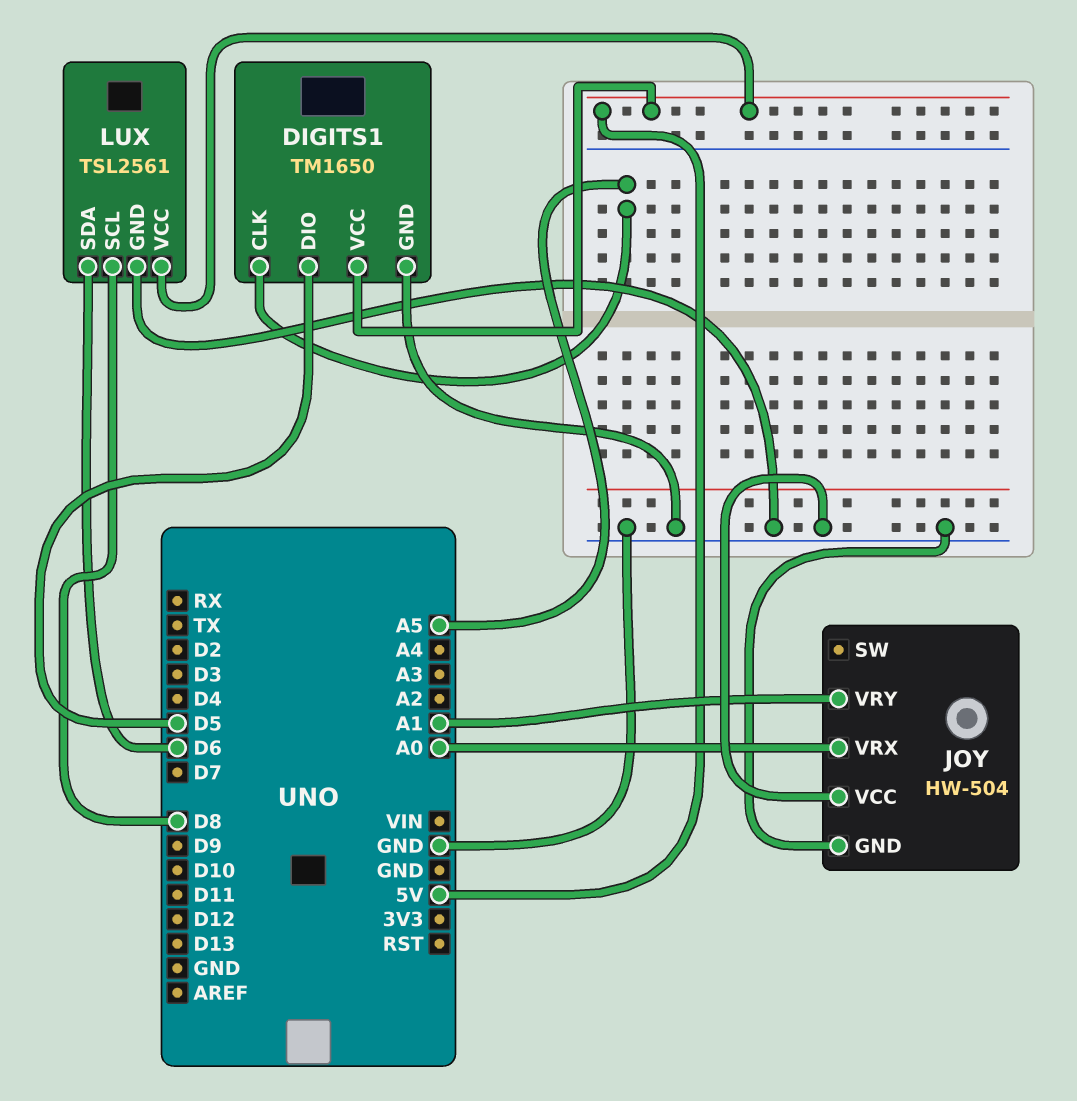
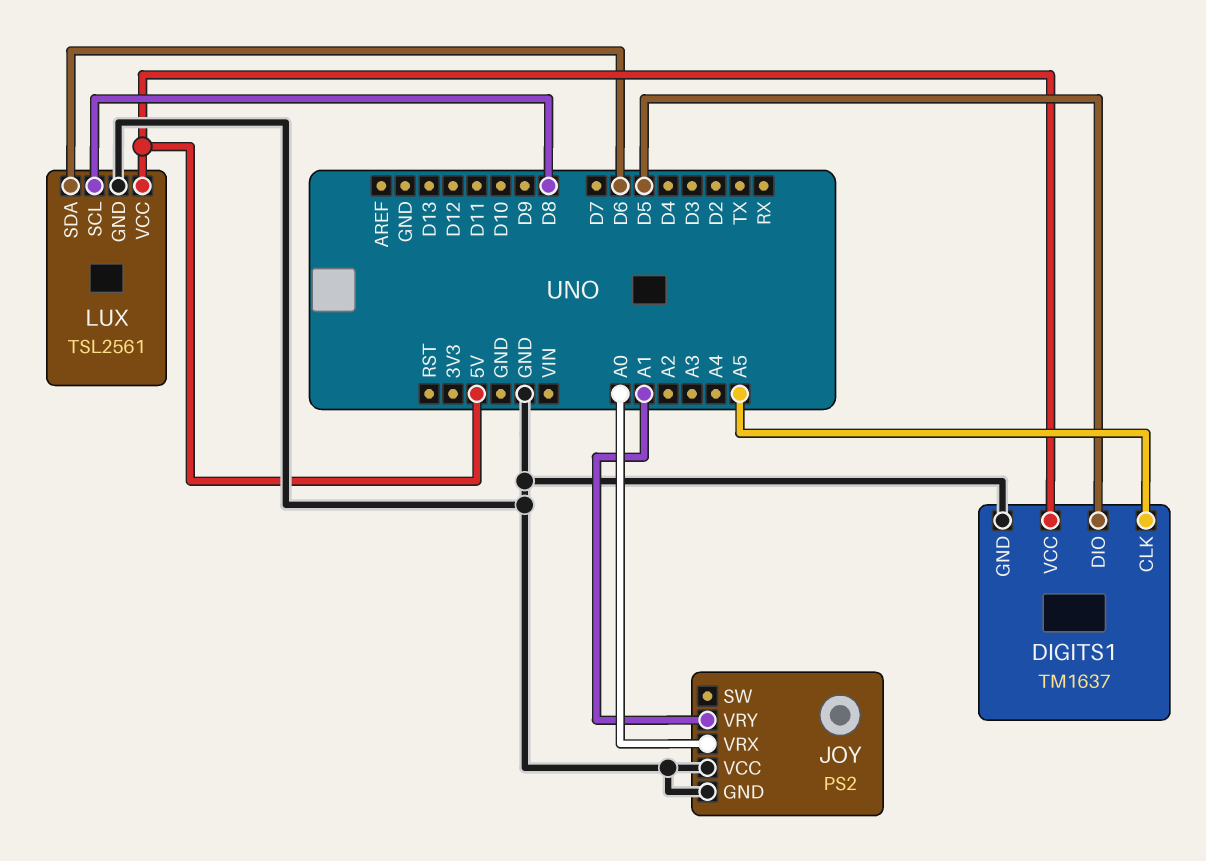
DIGITS1: TM1650 -> TM1637
JOY: HW-504 -> PS2

